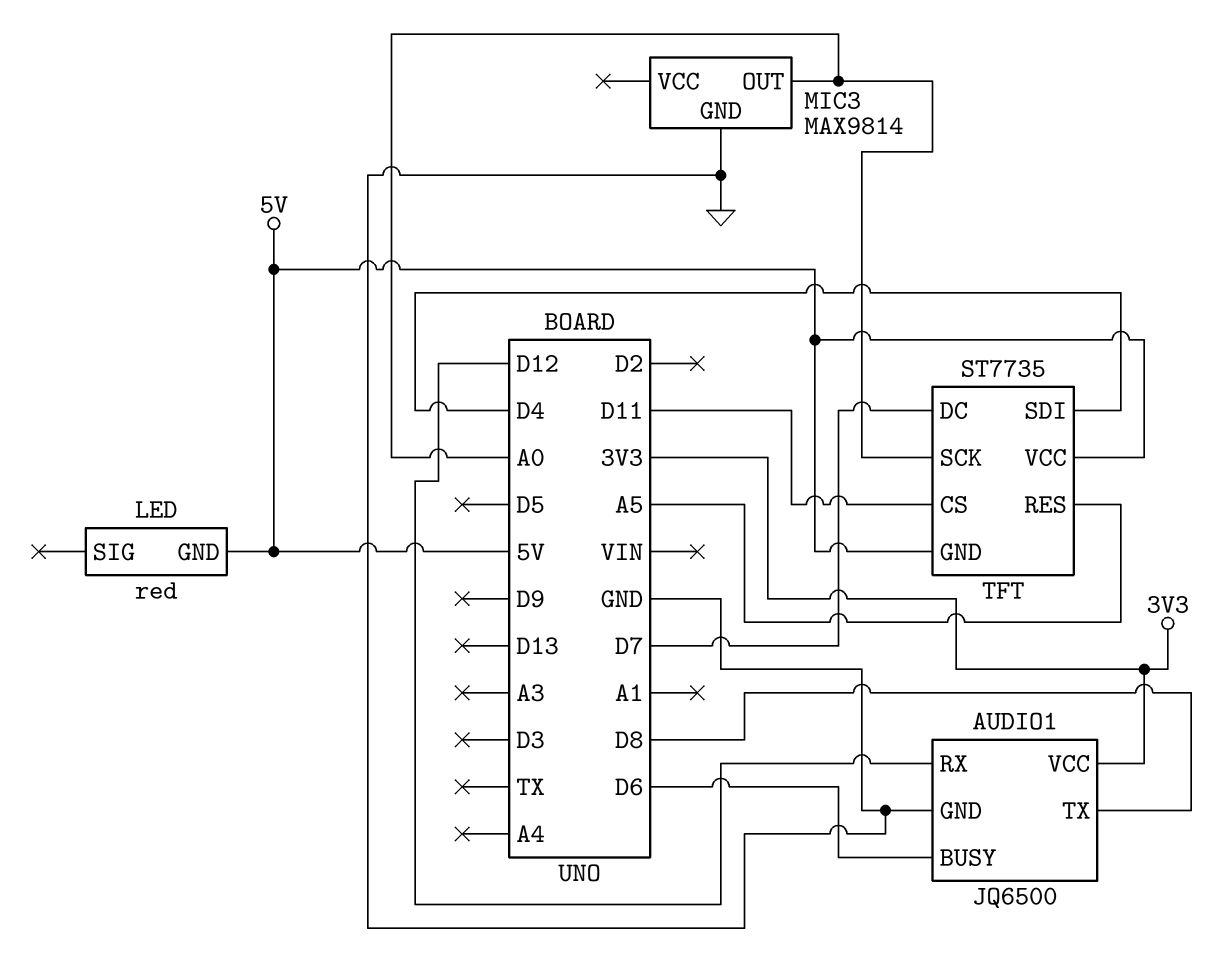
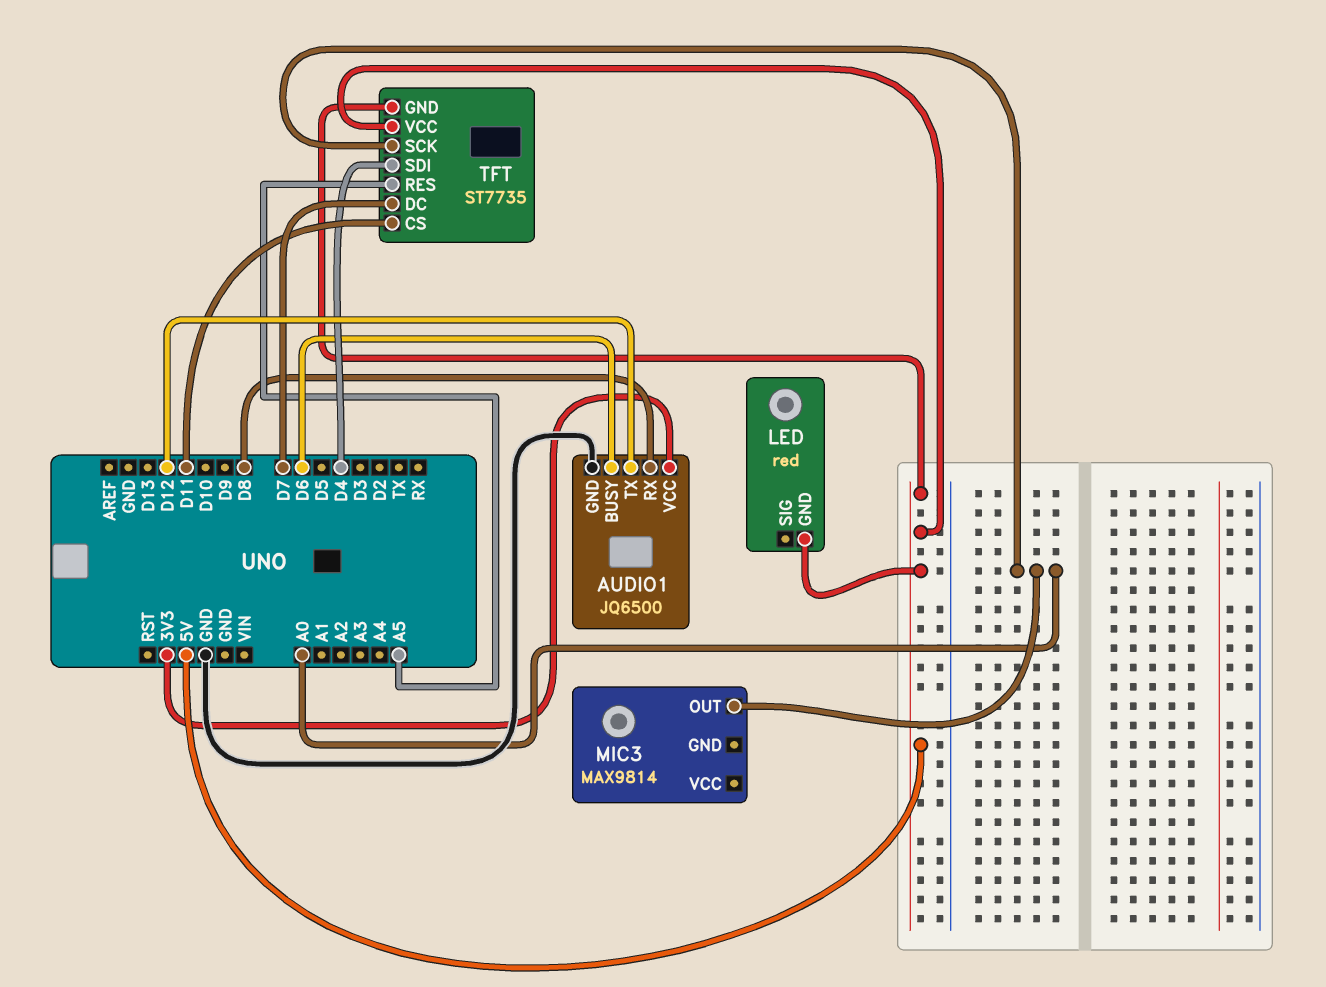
AUDIO1 pin RX: D12 -> D8
AUDIO1 pin TX: D8 -> D12
MIC3 pin GND: GND -> none

